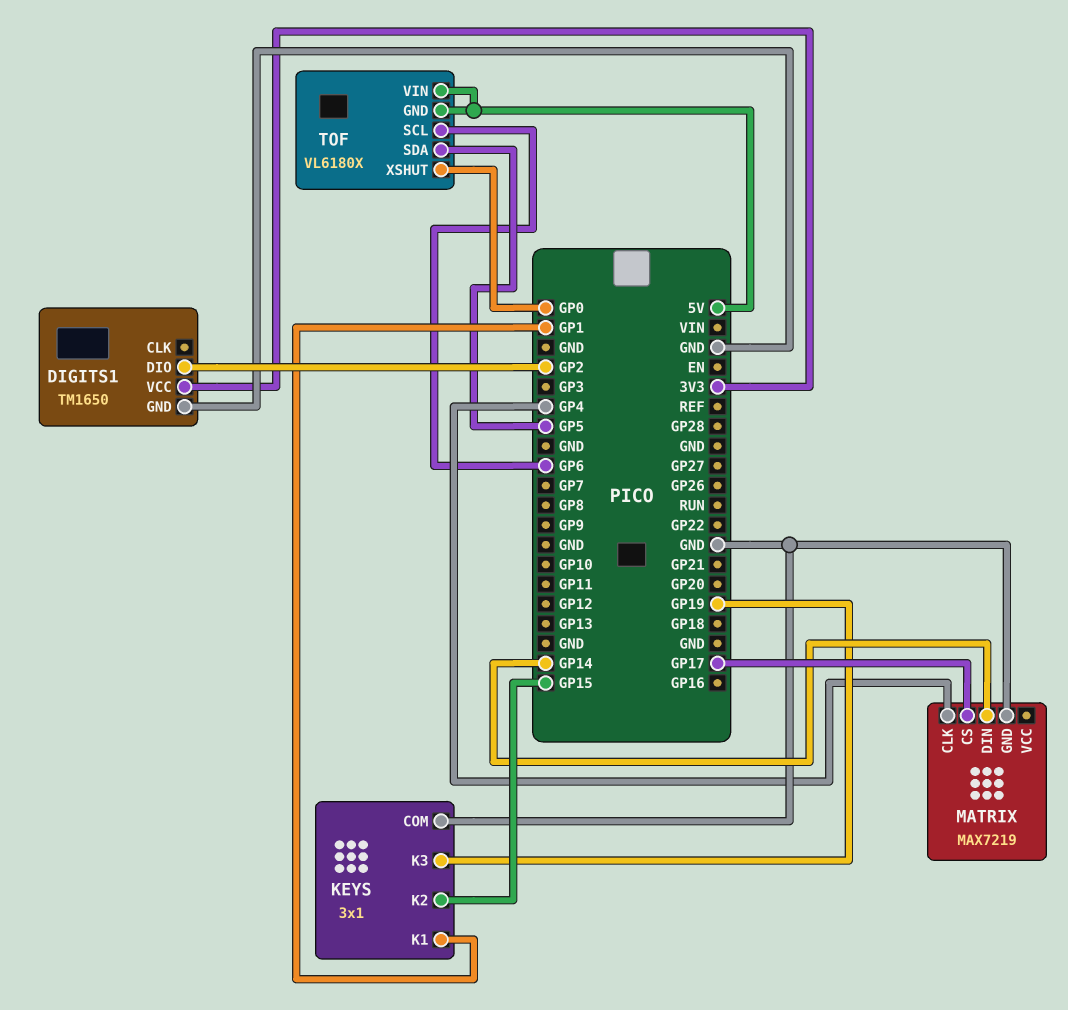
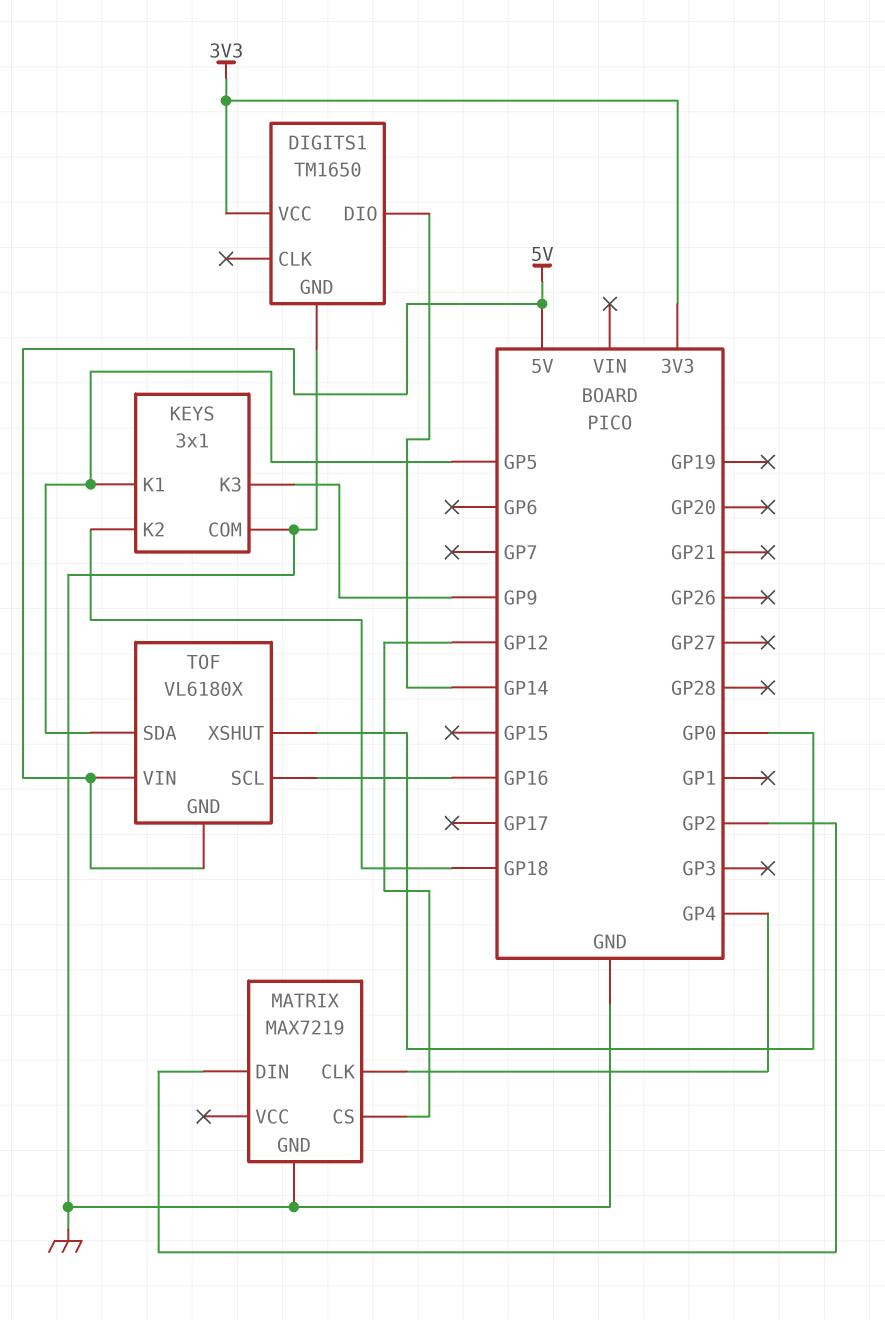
DIGITS1 pin DIO: GP2 -> GP14
KEYS pin K1: GP1 -> GP5
KEYS pin K2: GP15 -> GP18
KEYS pin K3: GP19 -> GP9
MATRIX pin CS: GP17 -> GP12
MATRIX pin DIN: GP14 -> GP2
TOF pin SCL: GP6 -> GP16

